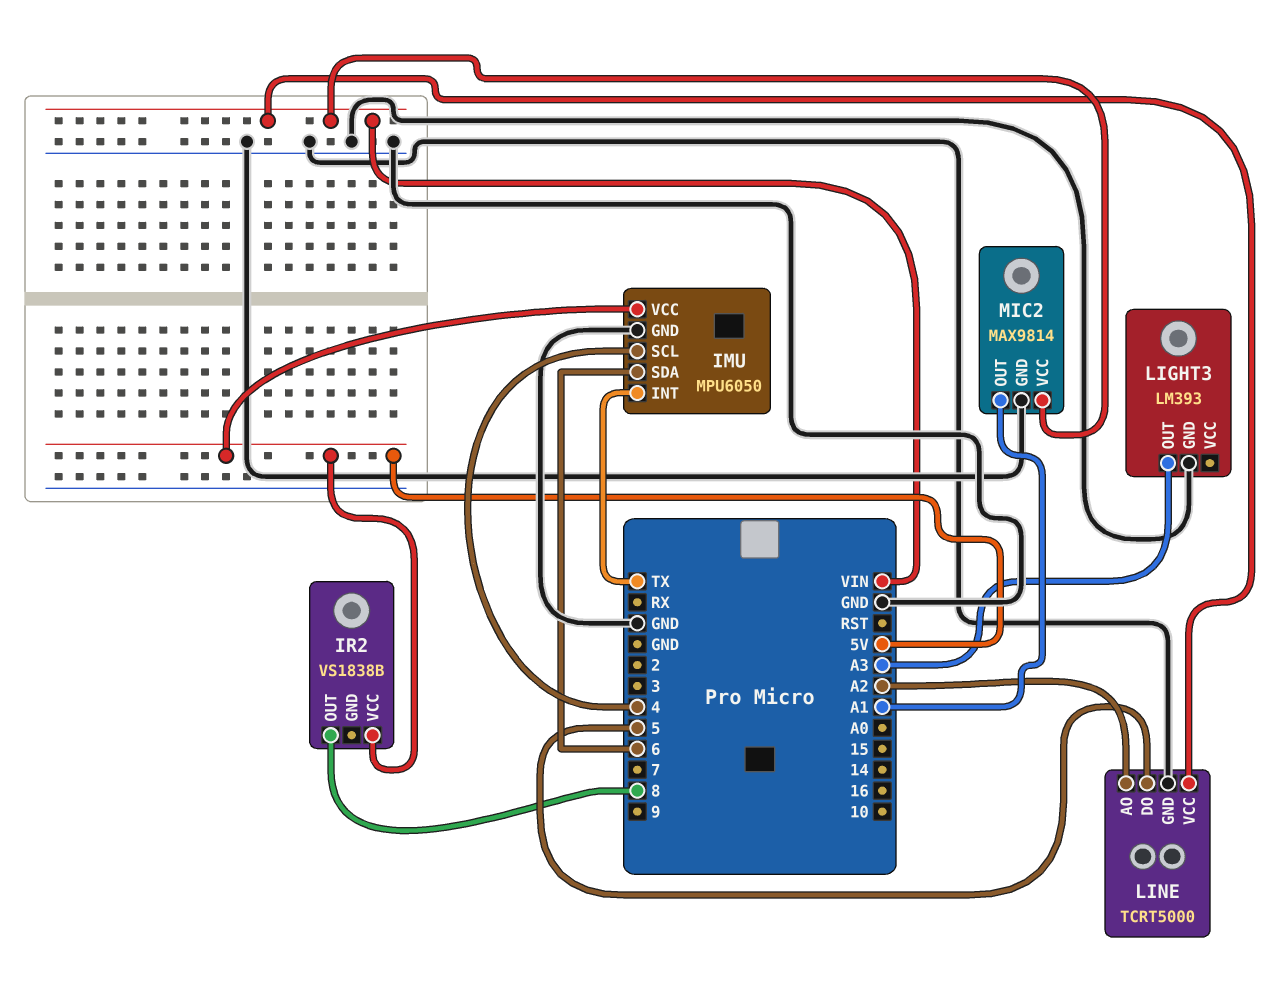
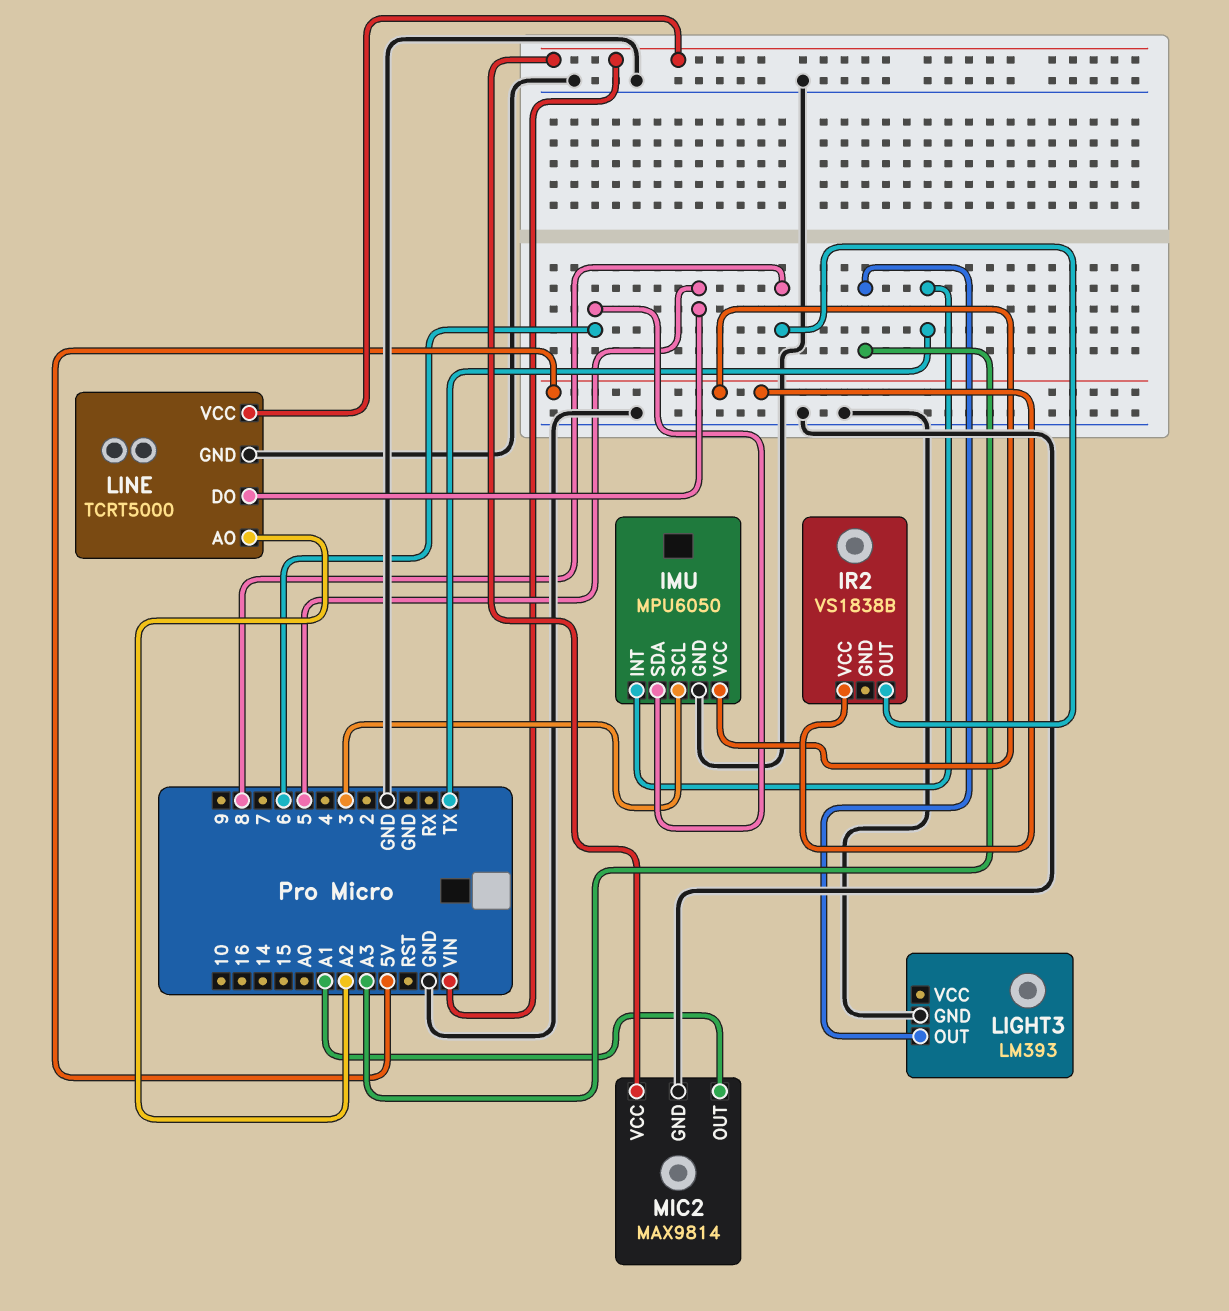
IMU pin SCL: 4 -> 3

